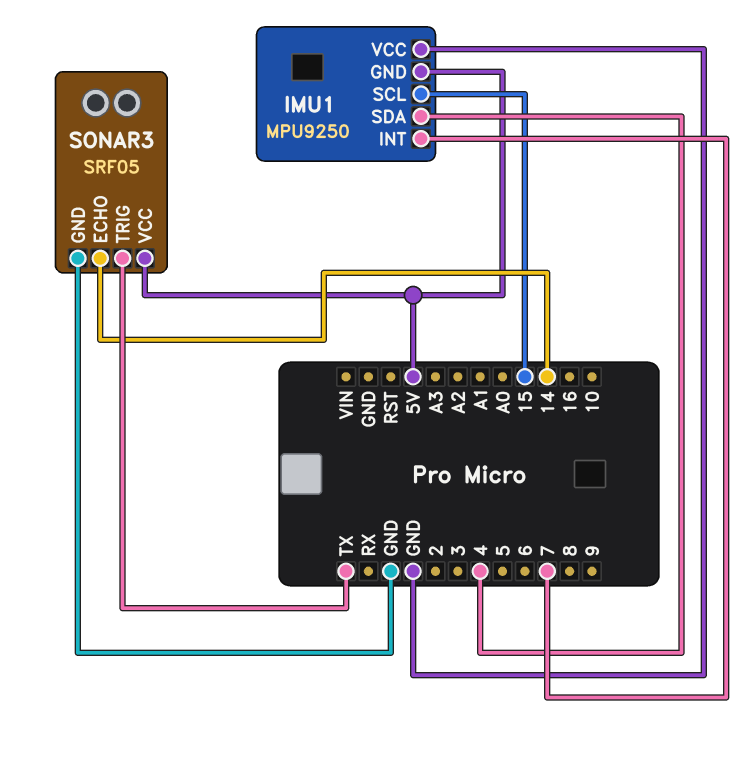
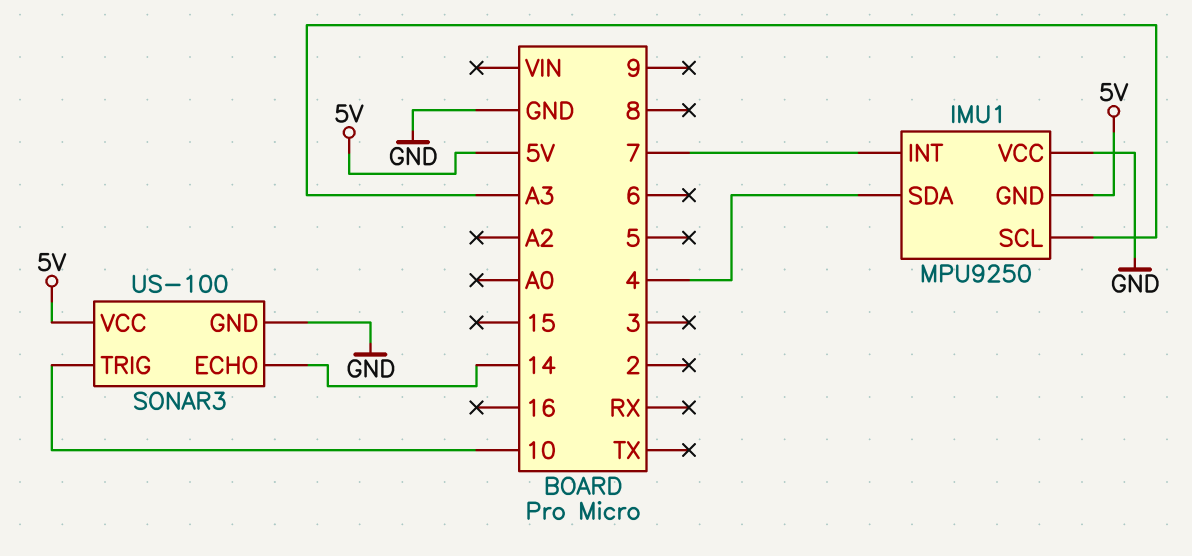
IMU1 pin SCL: 15 -> A3
SONAR3: SRF05 -> US-100
SONAR3 pin TRIG: TX -> 10

